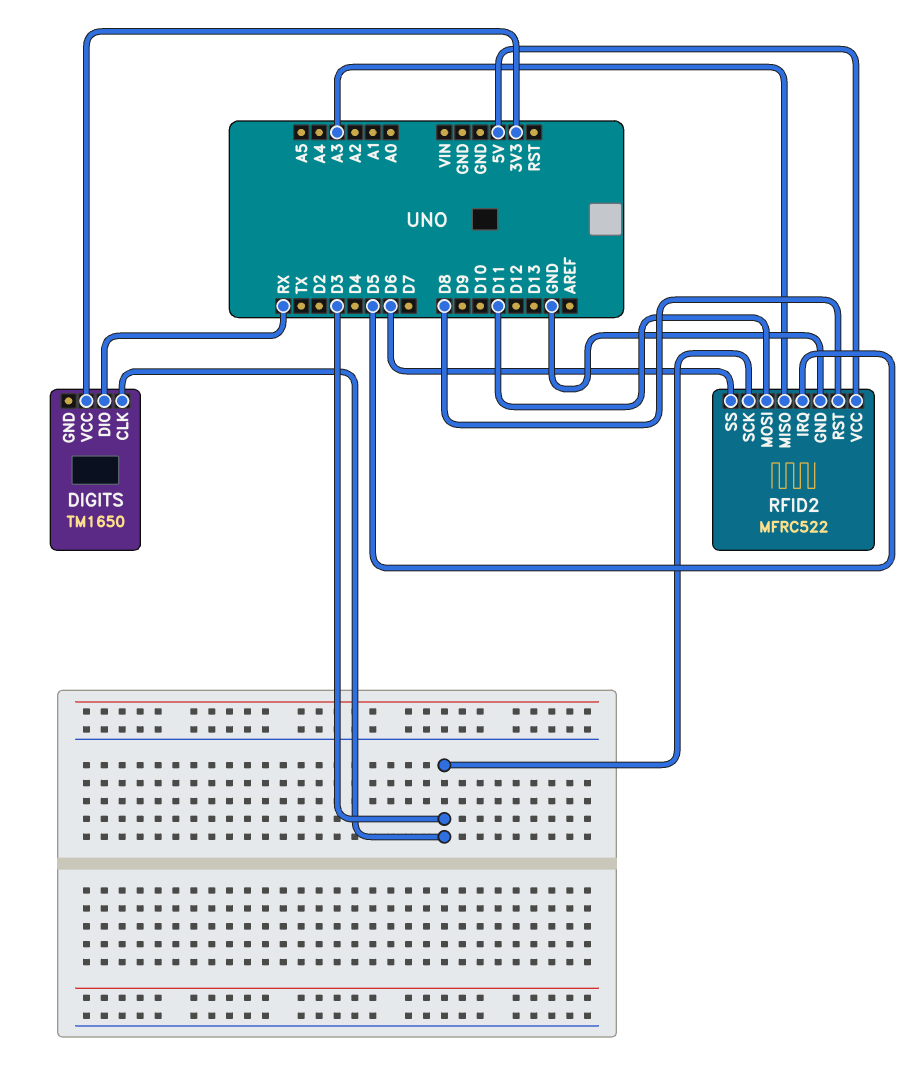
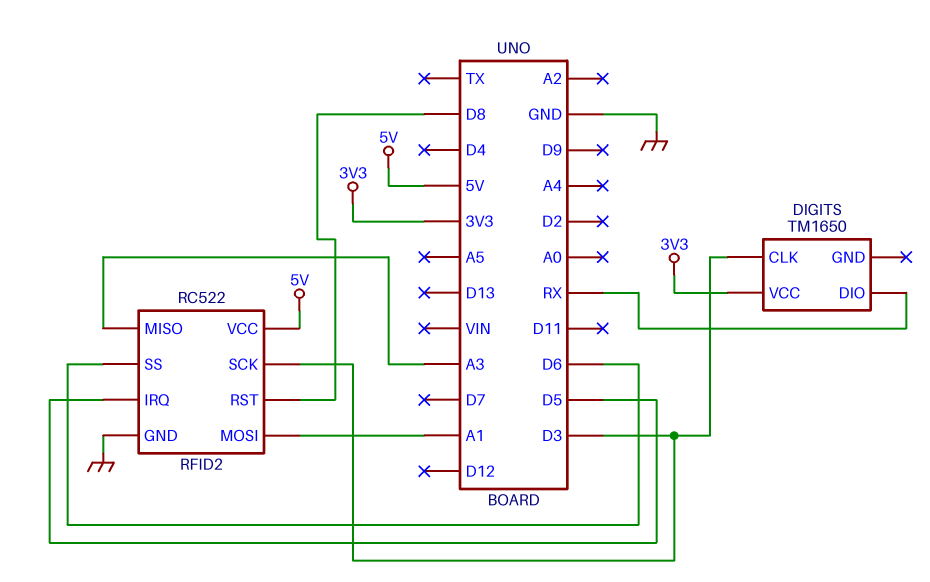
RFID2: MFRC522 -> RC522
RFID2 pin MOSI: D11 -> A1

